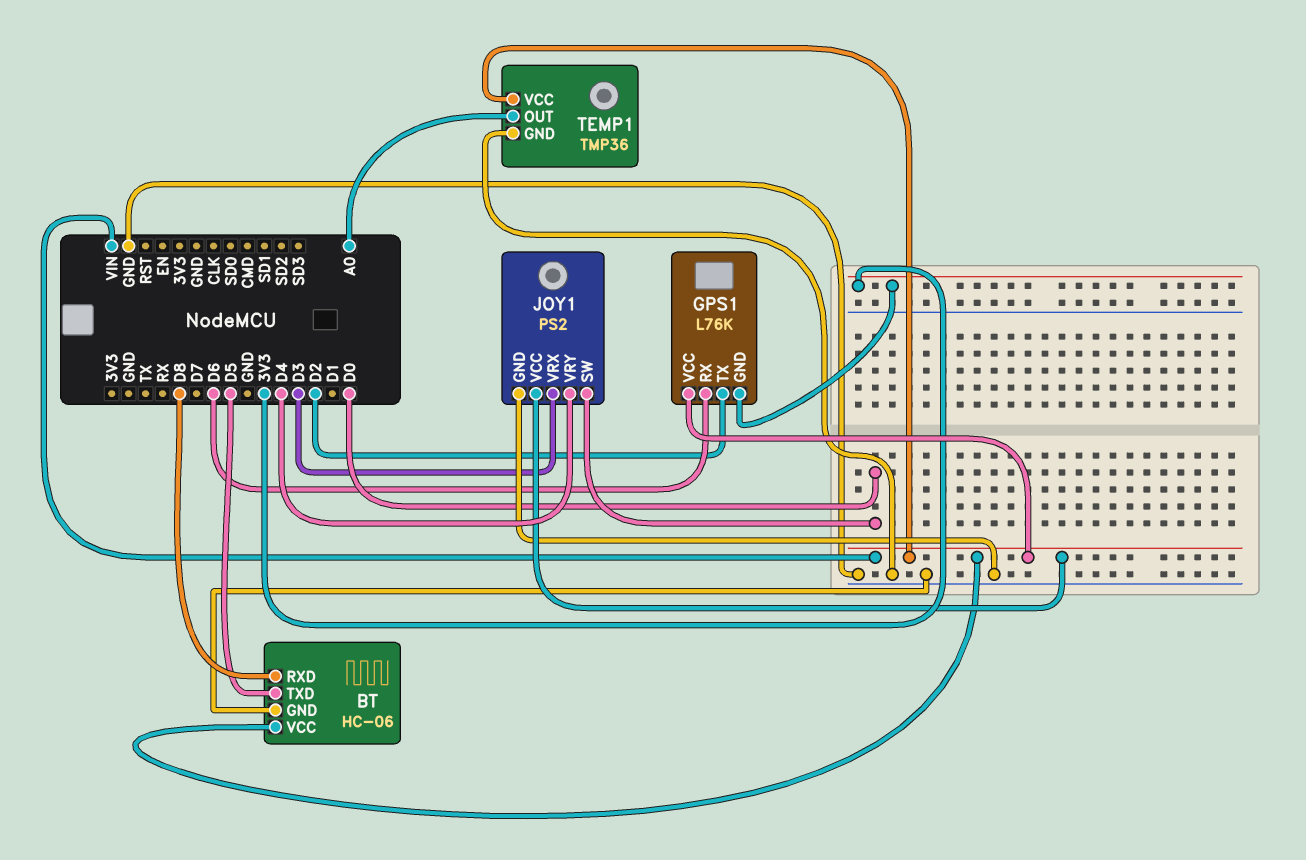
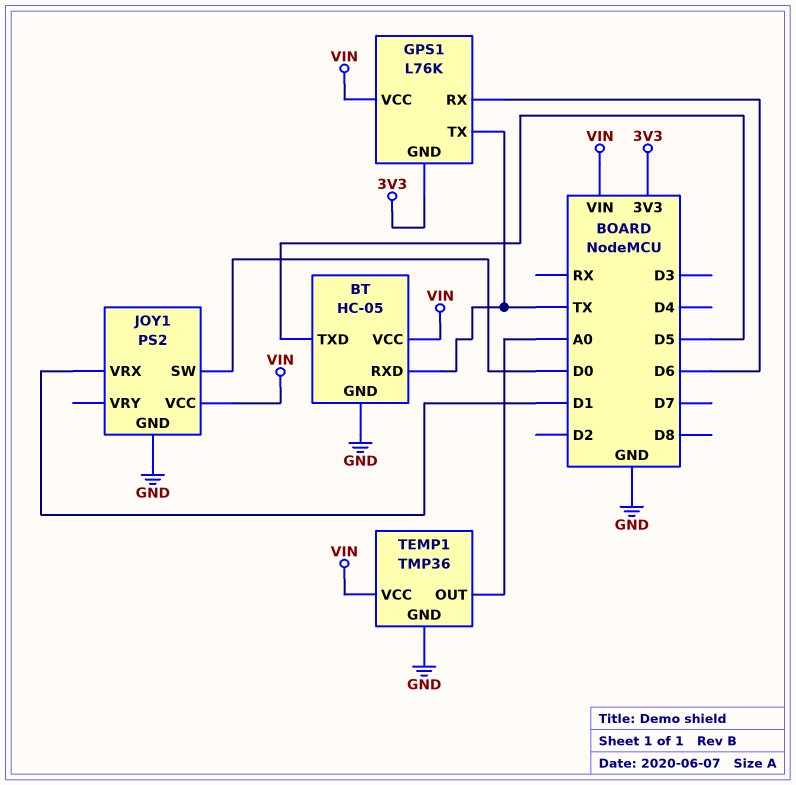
BT: HC-06 -> HC-05
BT pin RXD: D8 -> TX
GPS1 pin TX: D2 -> TX
JOY1 pin VRX: D3 -> D1
JOY1 pin VRY: D4 -> none

